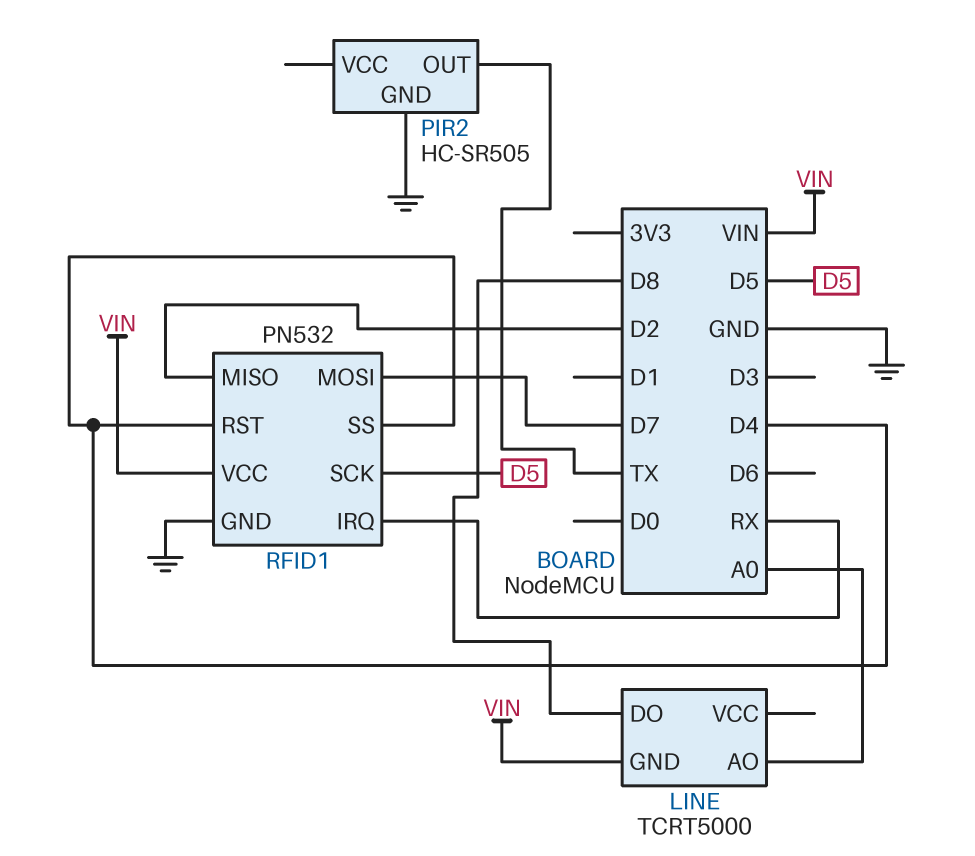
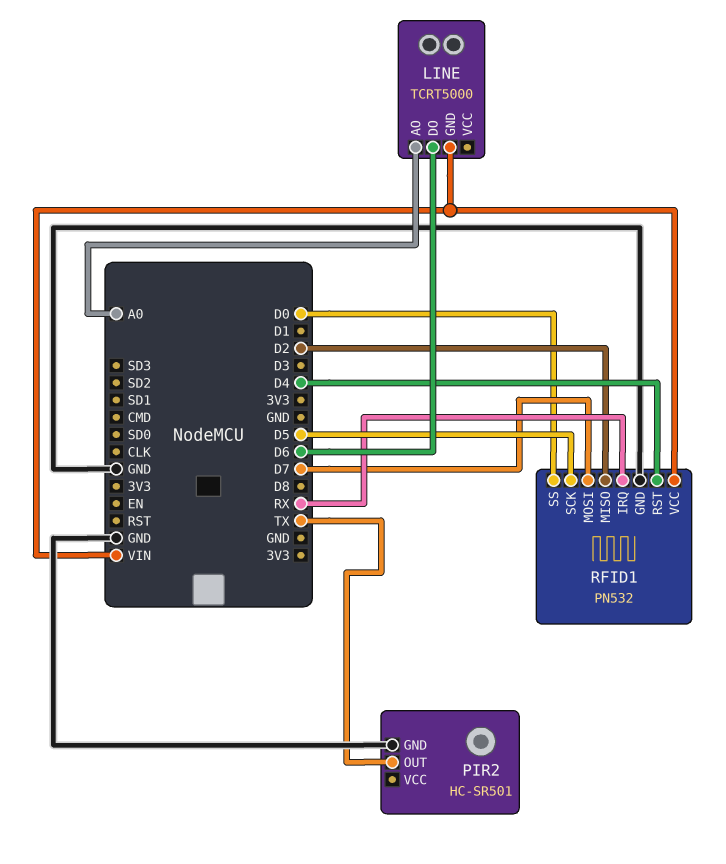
LINE pin DO: D8 -> D6
PIR2: HC-SR505 -> HC-SR501
RFID1 pin SS: D4 -> D0

